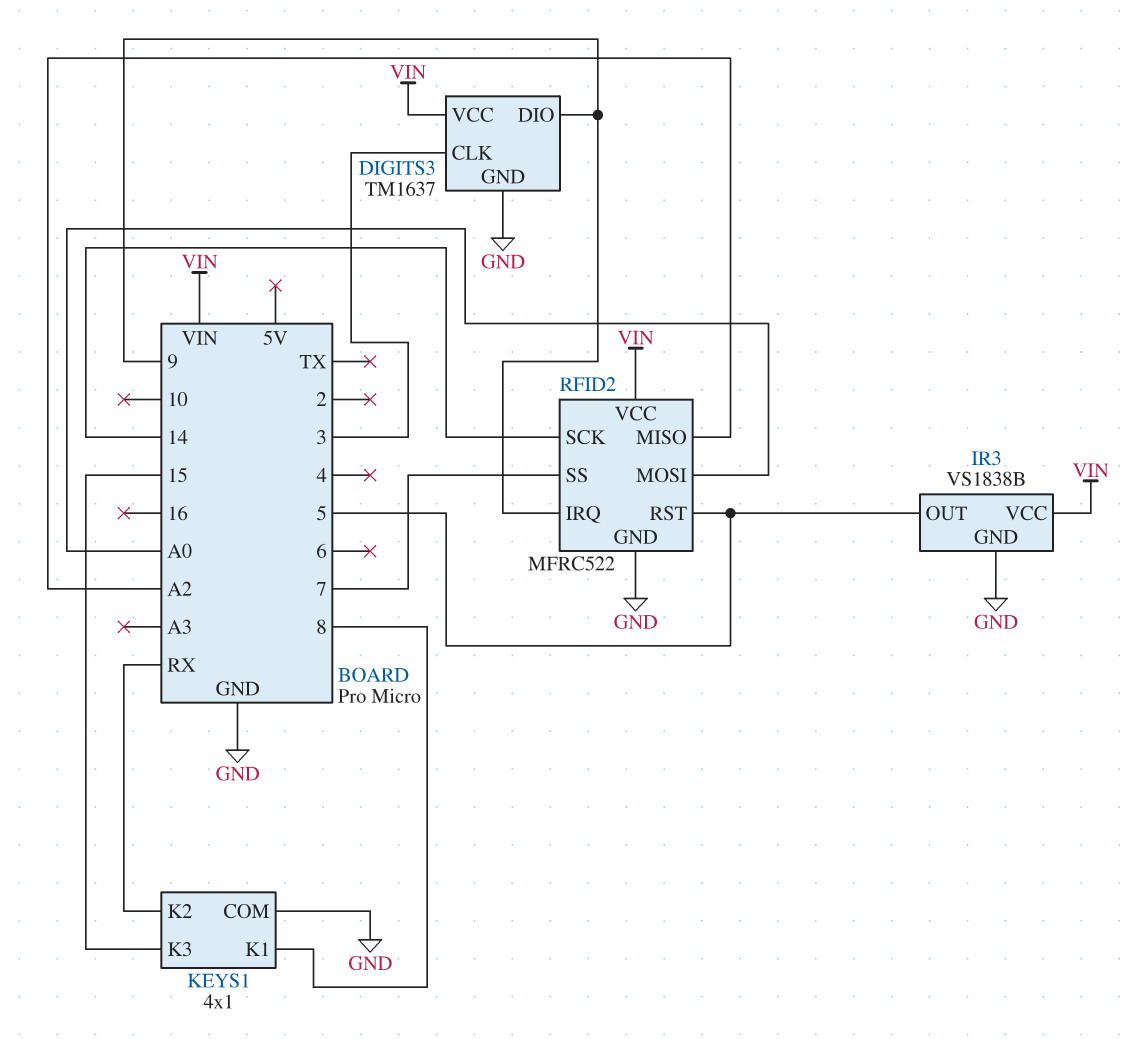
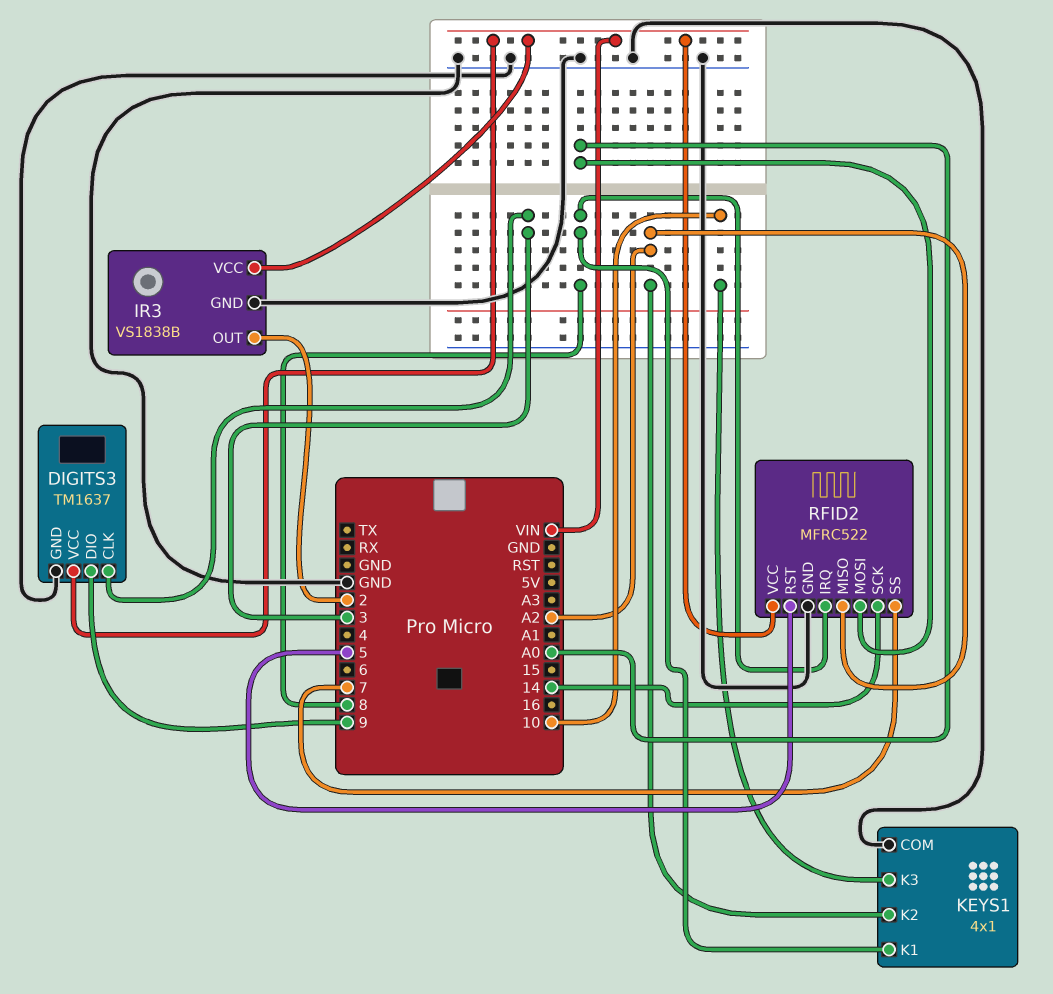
IR3 pin OUT: 5 -> 2
KEYS1 pin K2: RX -> A2
KEYS1 pin K3: 15 -> 10
RFID2 pin IRQ: 9 -> 8

